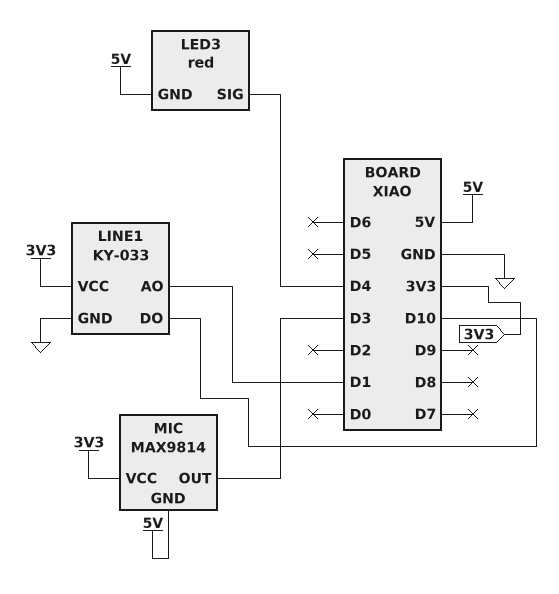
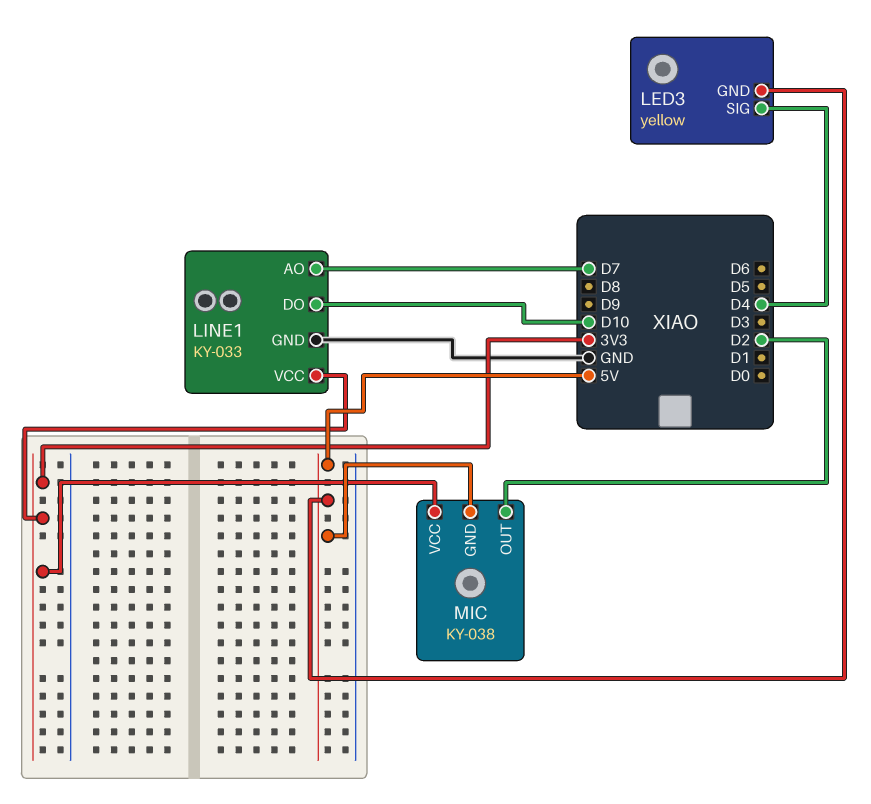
LED3: red -> yellow
LINE1 pin AO: D1 -> D7
MIC: MAX9814 -> KY-038
MIC pin OUT: D3 -> D2

